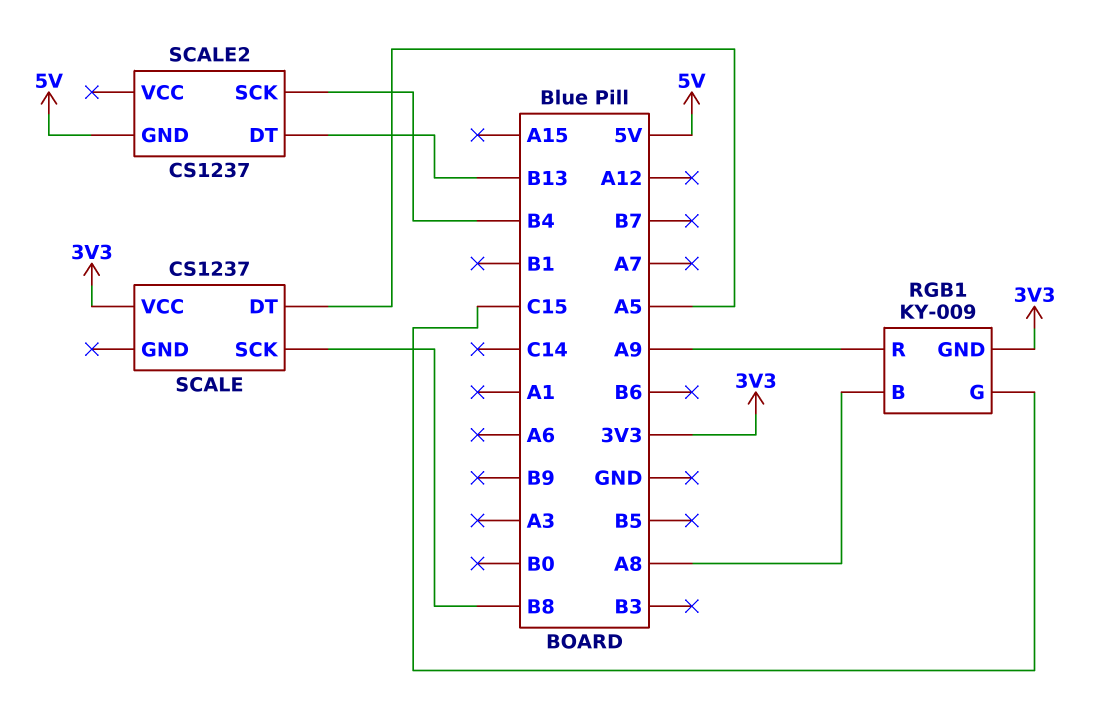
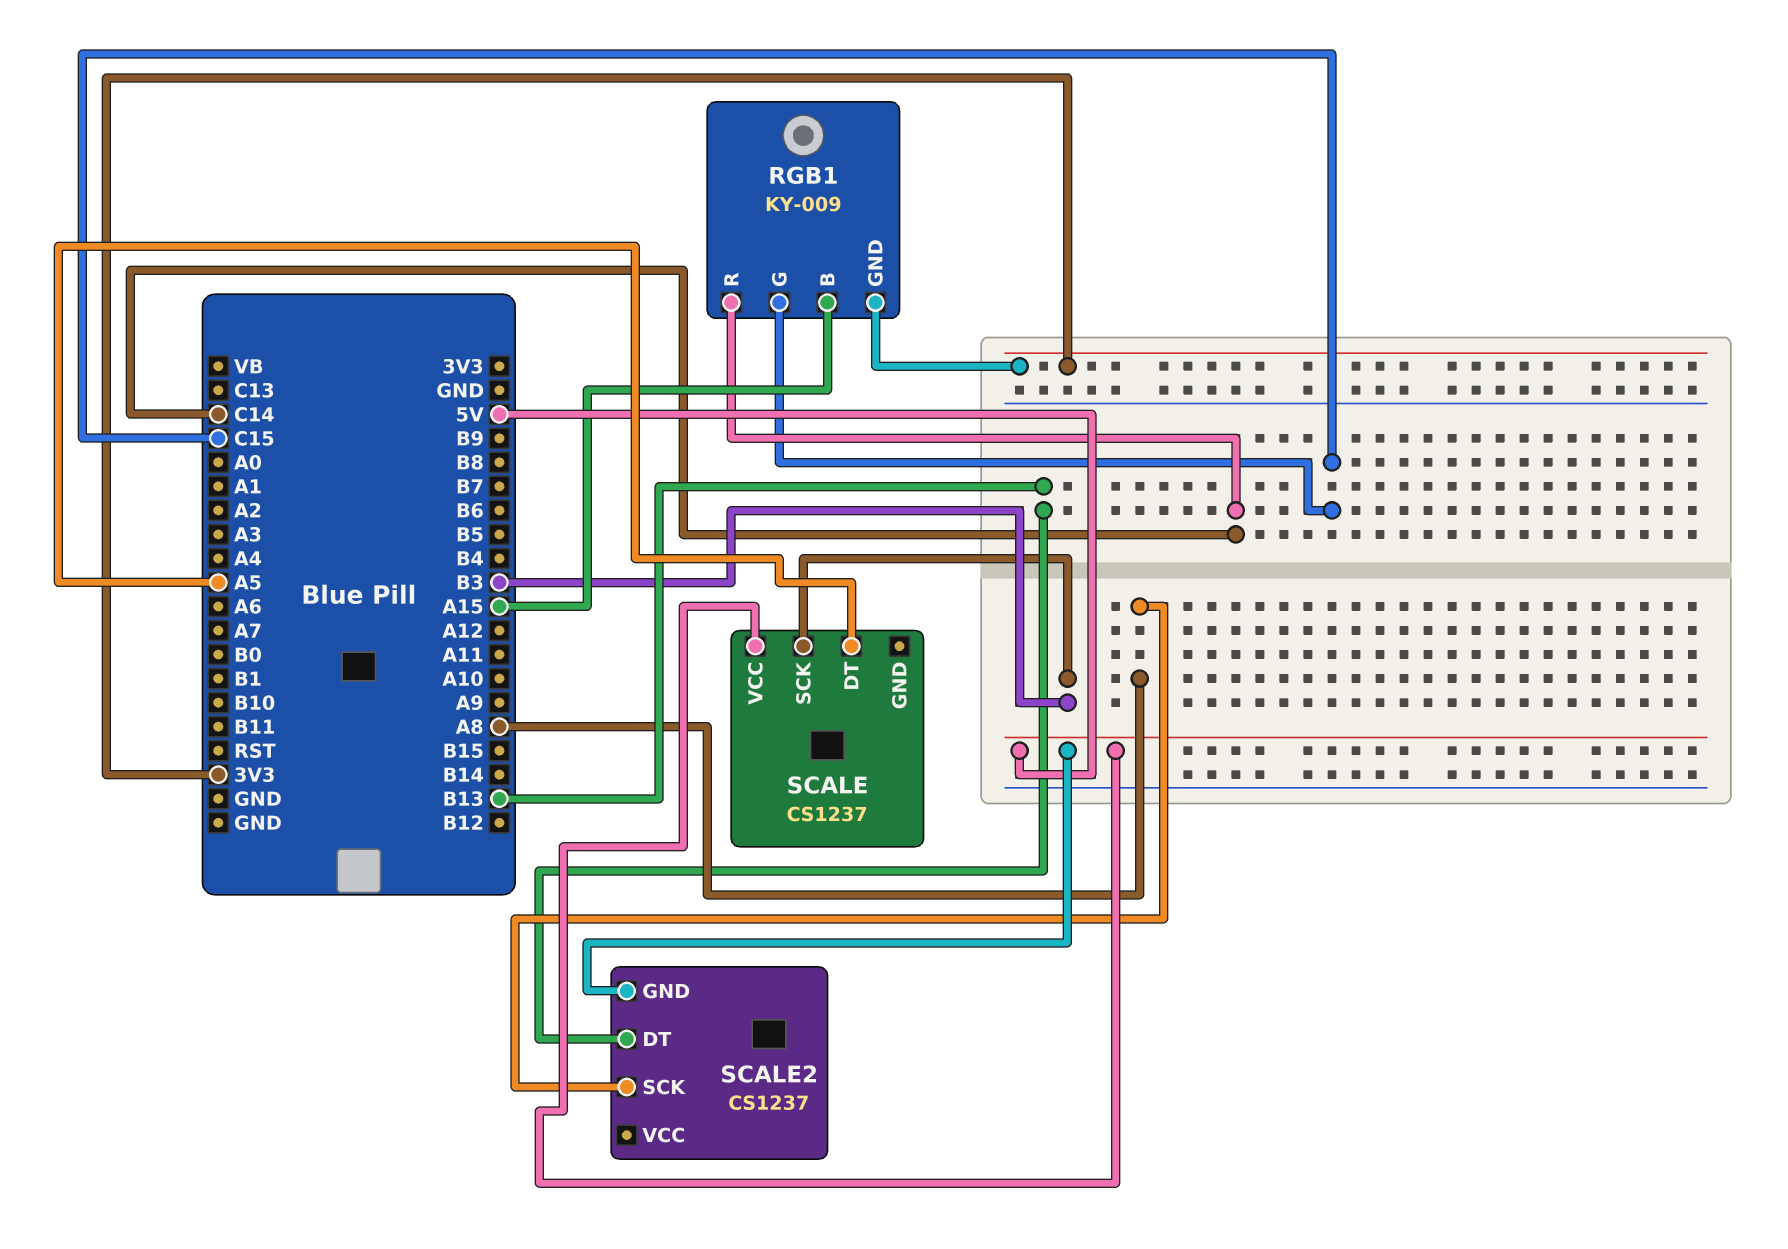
RGB1 pin B: A8 -> A15
RGB1 pin R: A9 -> C14
SCALE pin SCK: B8 -> B3
SCALE pin VCC: 3V3 -> 5V
SCALE2 pin SCK: B4 -> A8

